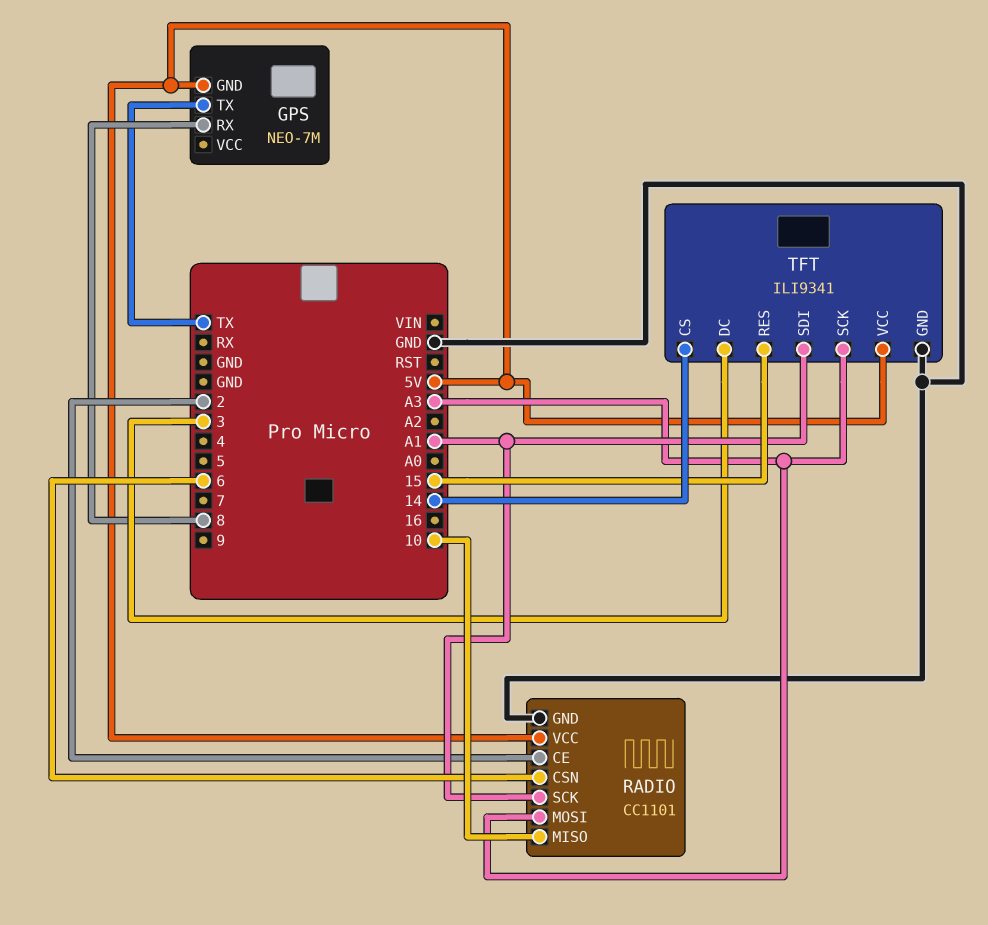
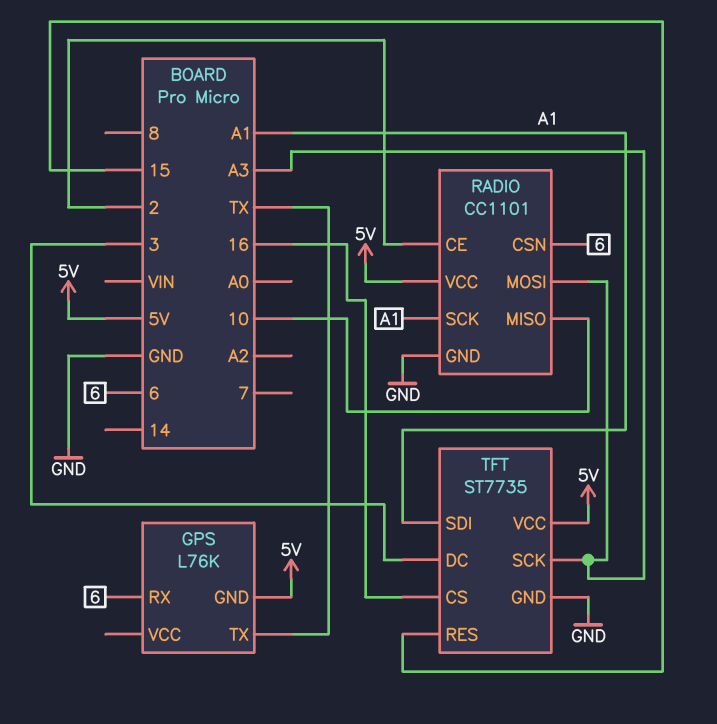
GPS: NEO-7M -> L76K
GPS pin RX: 8 -> 6
TFT: ILI9341 -> ST7735
TFT pin CS: 14 -> 16

